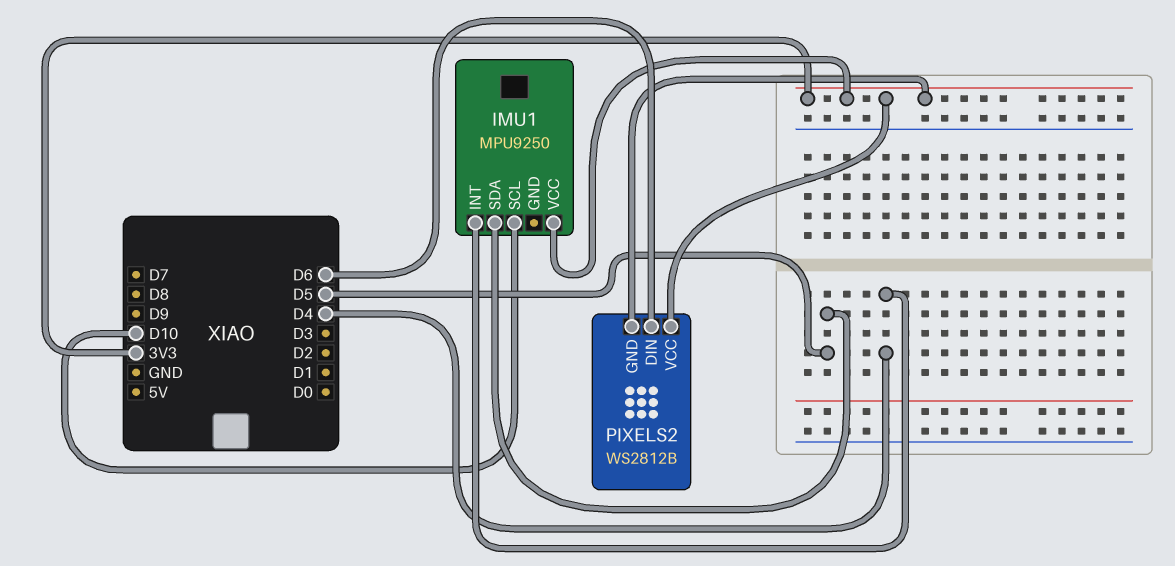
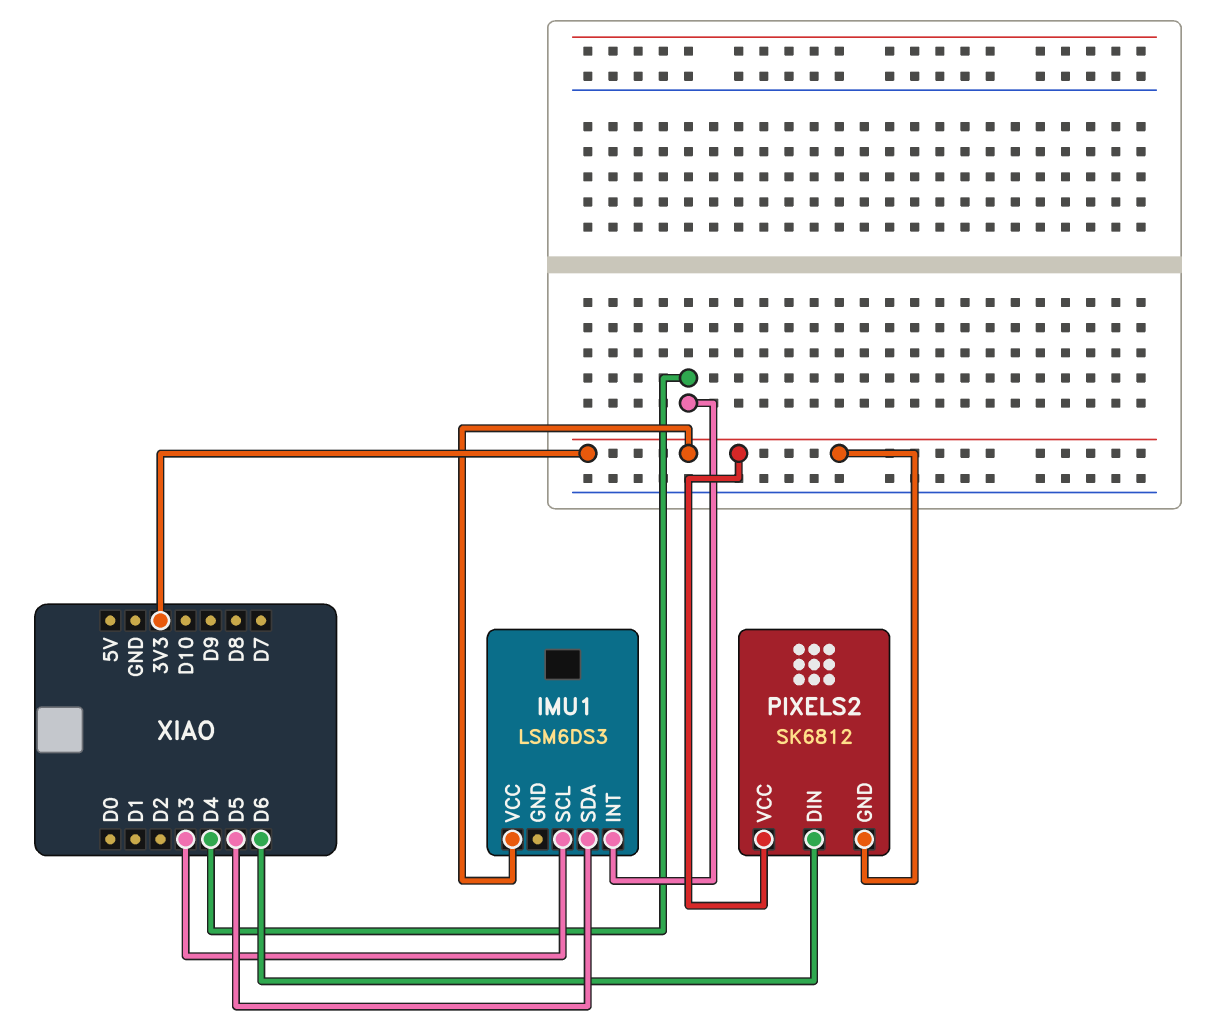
IMU1: MPU9250 -> LSM6DS3
IMU1 pin SCL: D10 -> D3
PIXELS2: WS2812B -> SK6812

